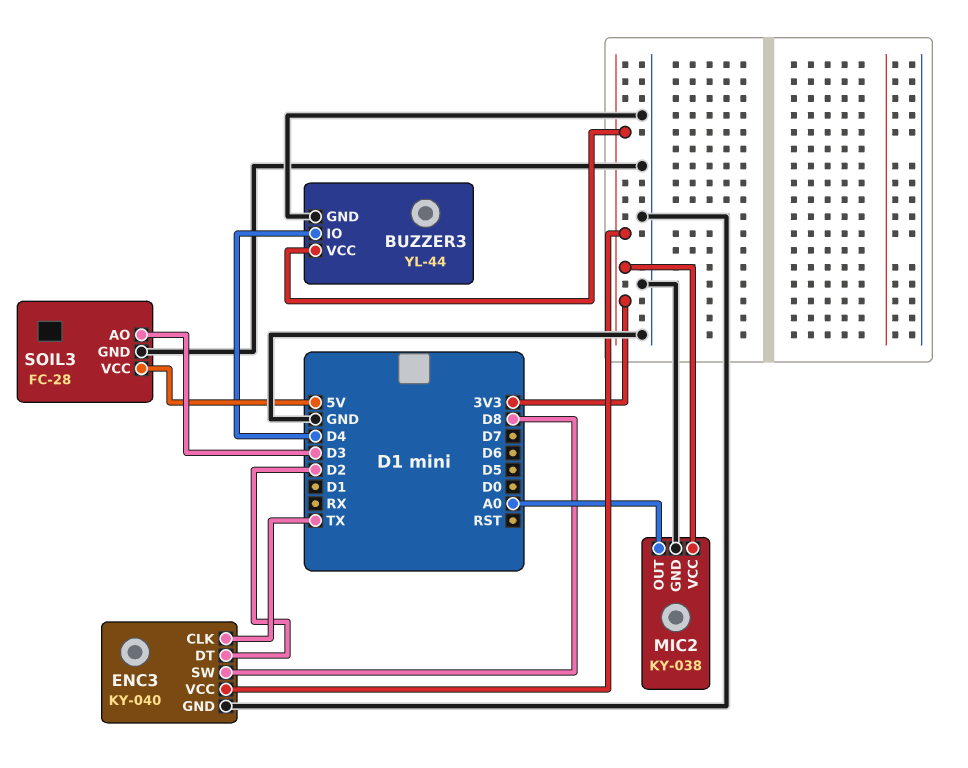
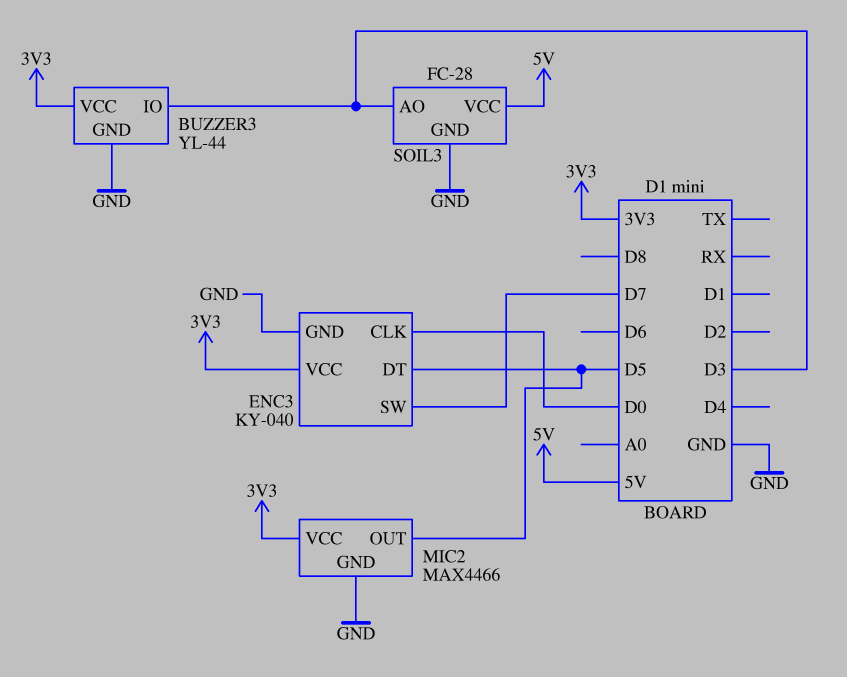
BUZZER3 pin IO: D4 -> D3
ENC3 pin CLK: TX -> D0
ENC3 pin DT: D2 -> D5
ENC3 pin SW: D8 -> D7
MIC2: KY-038 -> MAX4466
MIC2 pin OUT: A0 -> D5

